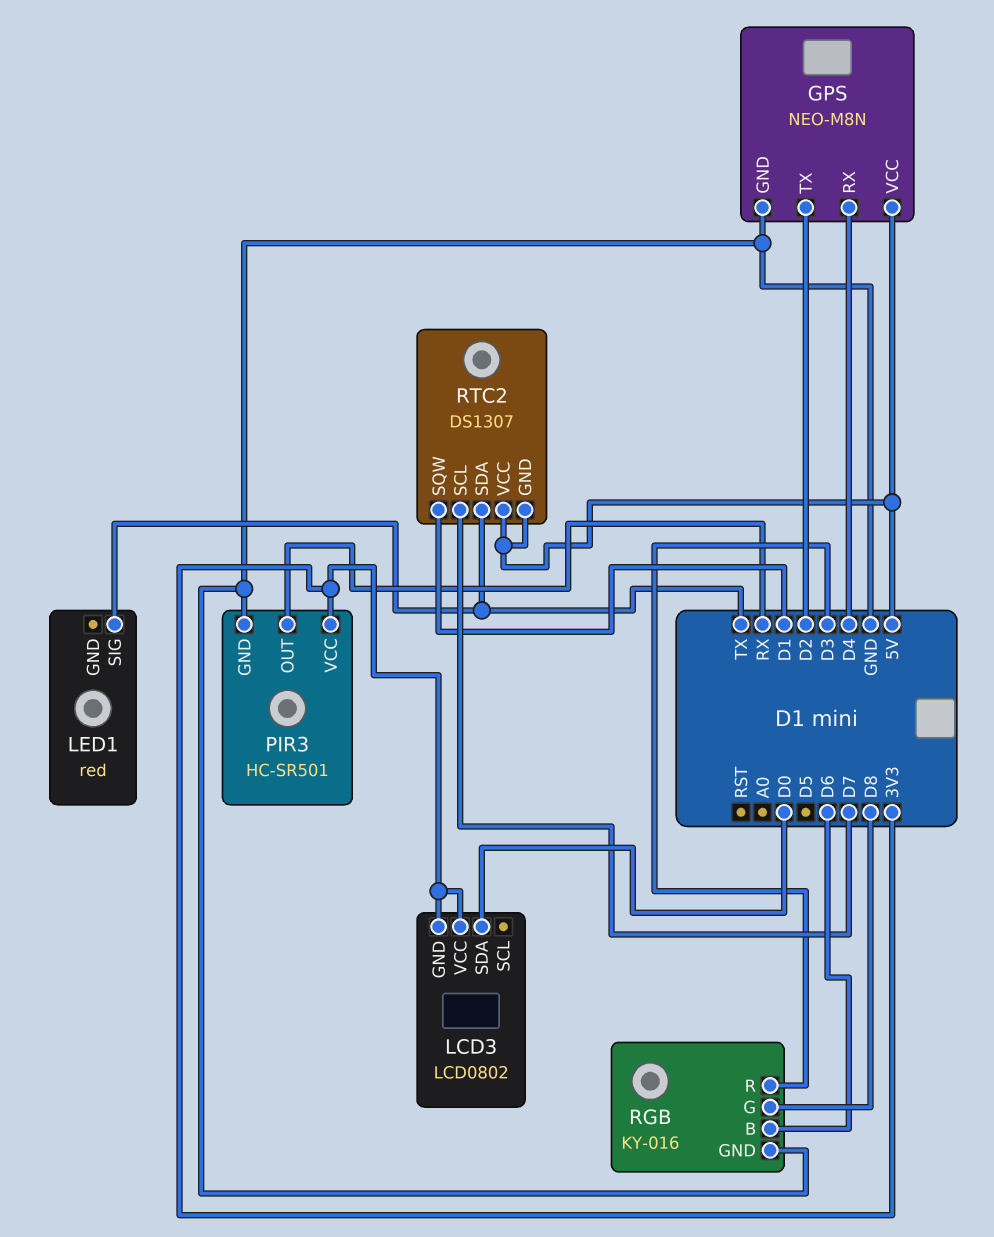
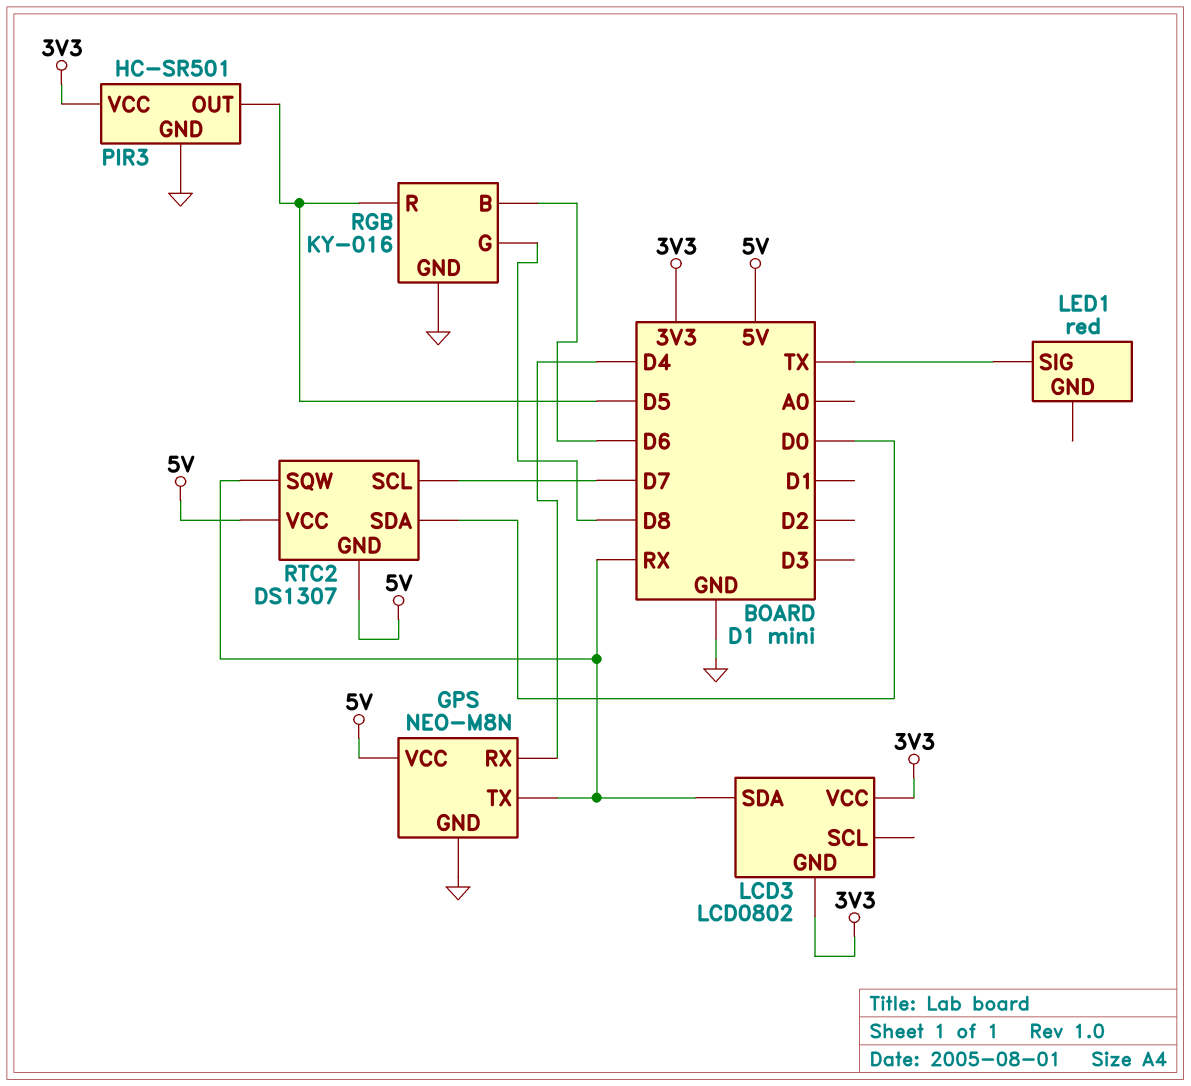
GPS pin TX: D2 -> RX
LCD3 pin SDA: D0 -> RX
PIR3 pin OUT: RX -> D5
RGB pin R: D3 -> D5
RTC2 pin SDA: TX -> D0
RTC2 pin SQW: D1 -> RX

